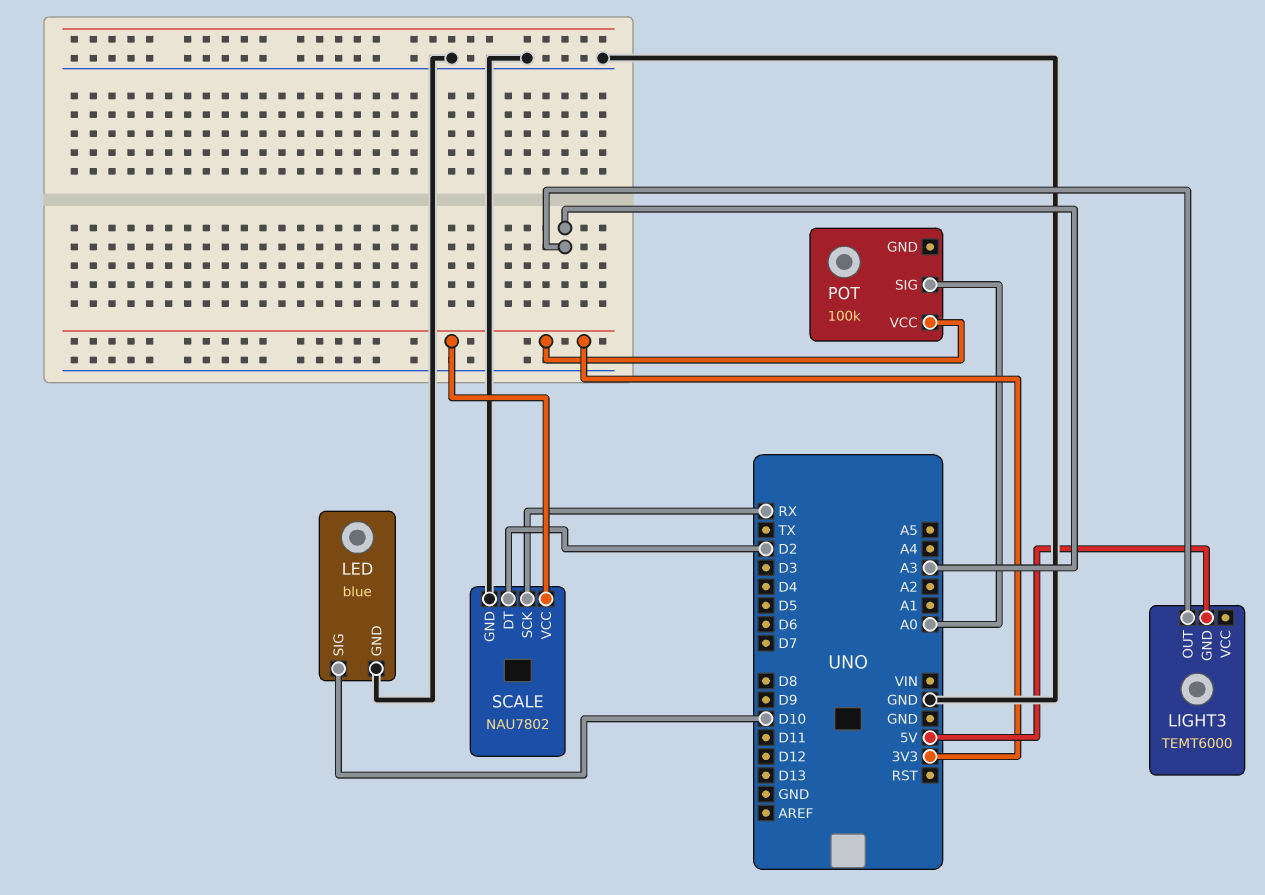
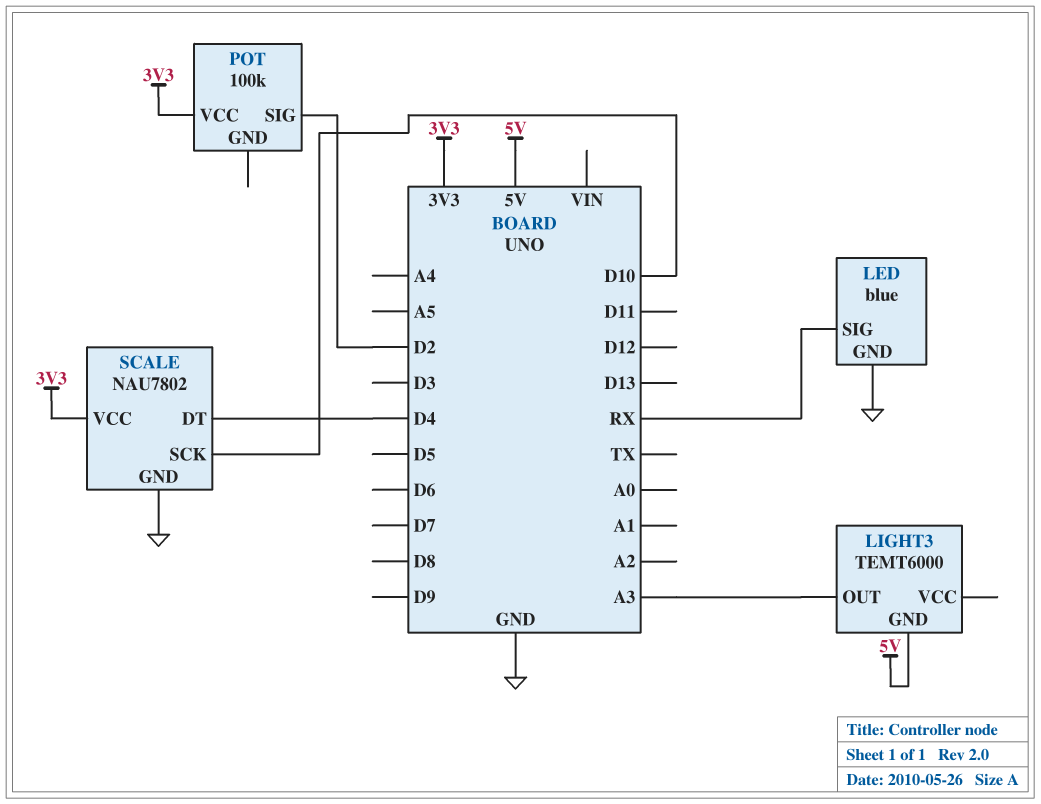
LED pin SIG: D10 -> RX
POT pin SIG: A0 -> D2
SCALE pin DT: D2 -> D4
SCALE pin SCK: RX -> D10

